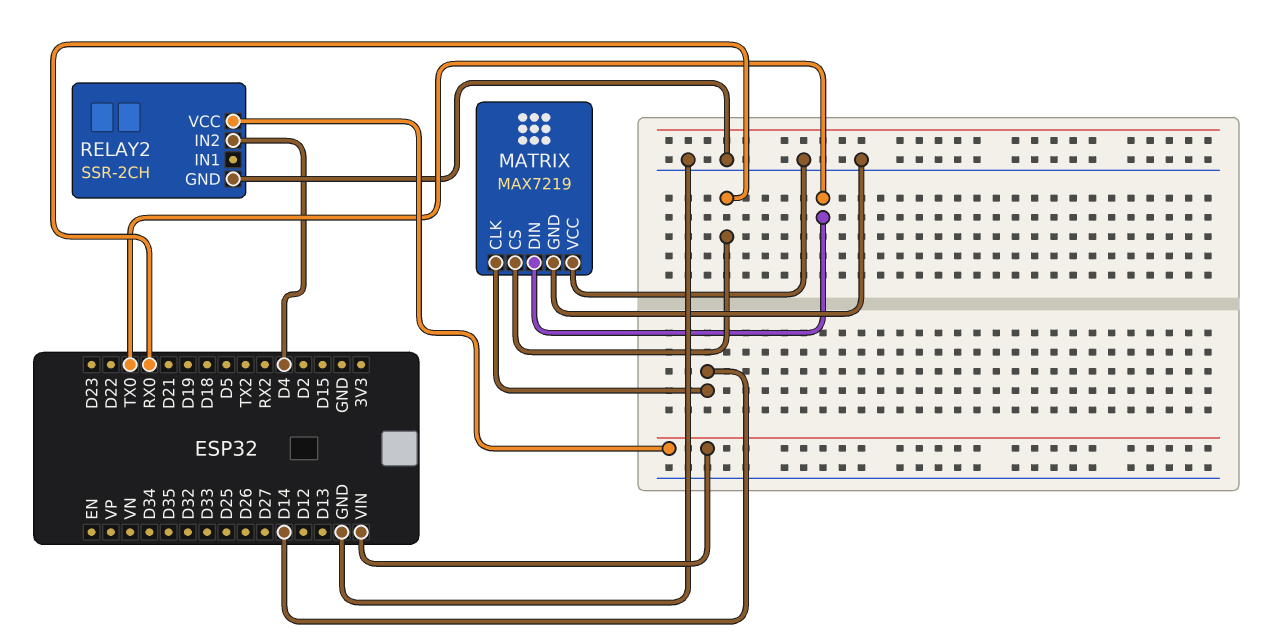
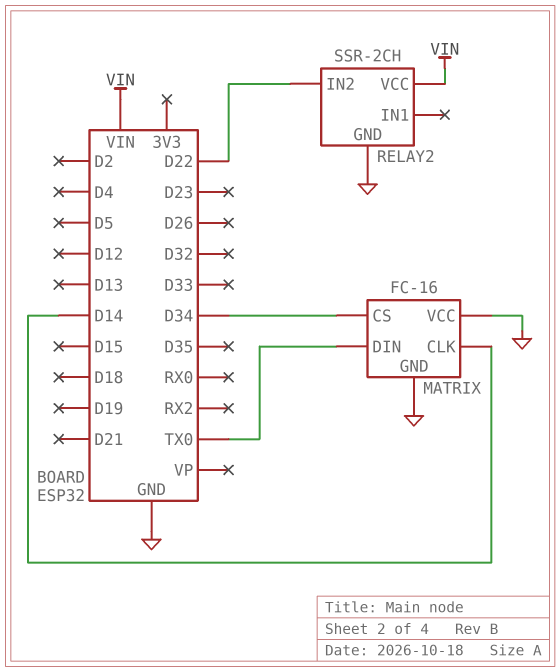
MATRIX: MAX7219 -> FC-16
MATRIX pin CS: RX0 -> D34
RELAY2 pin IN2: D4 -> D22

